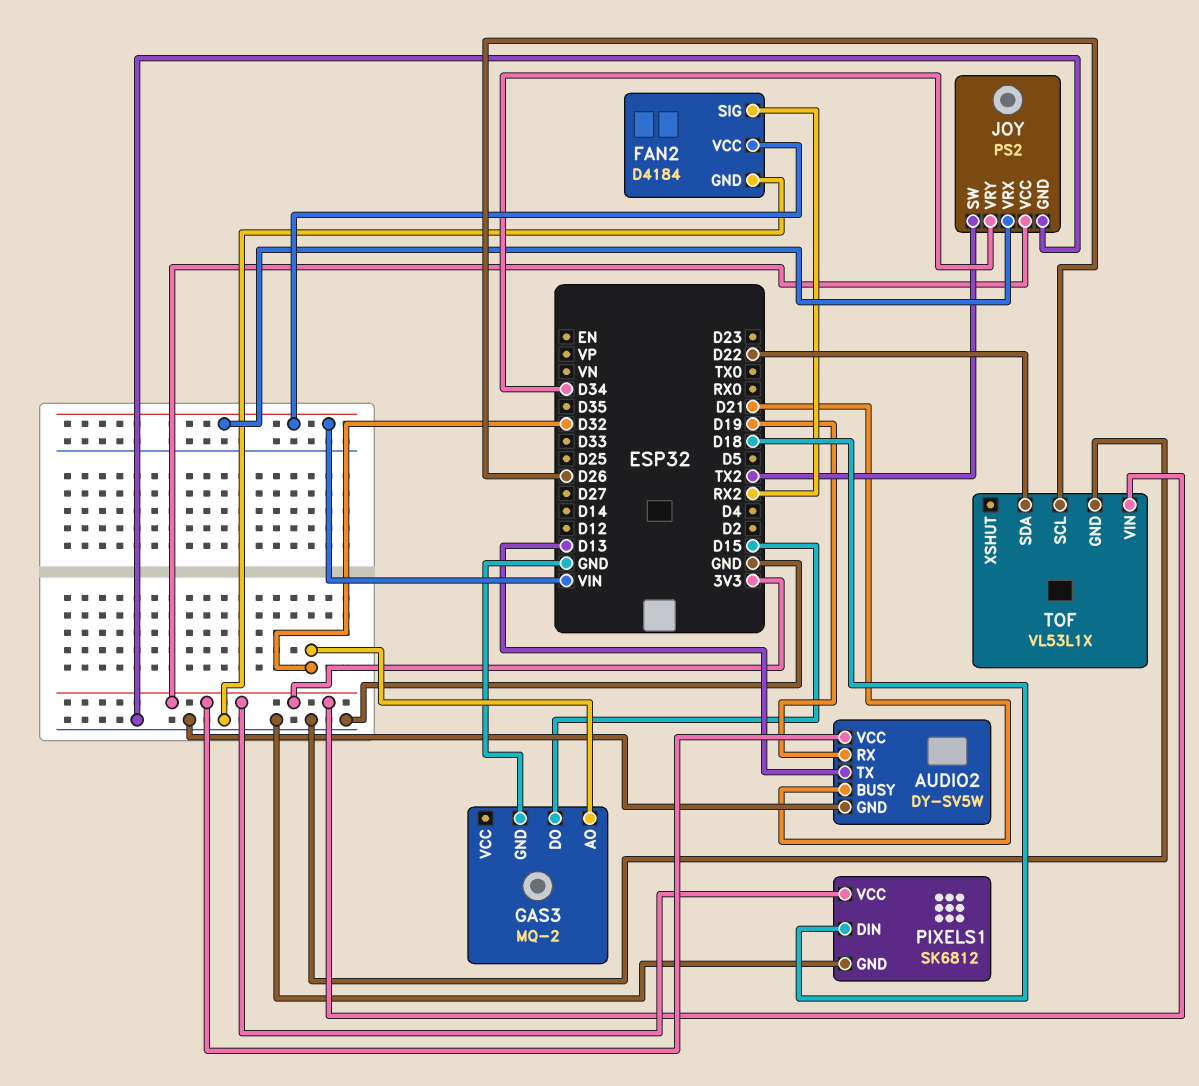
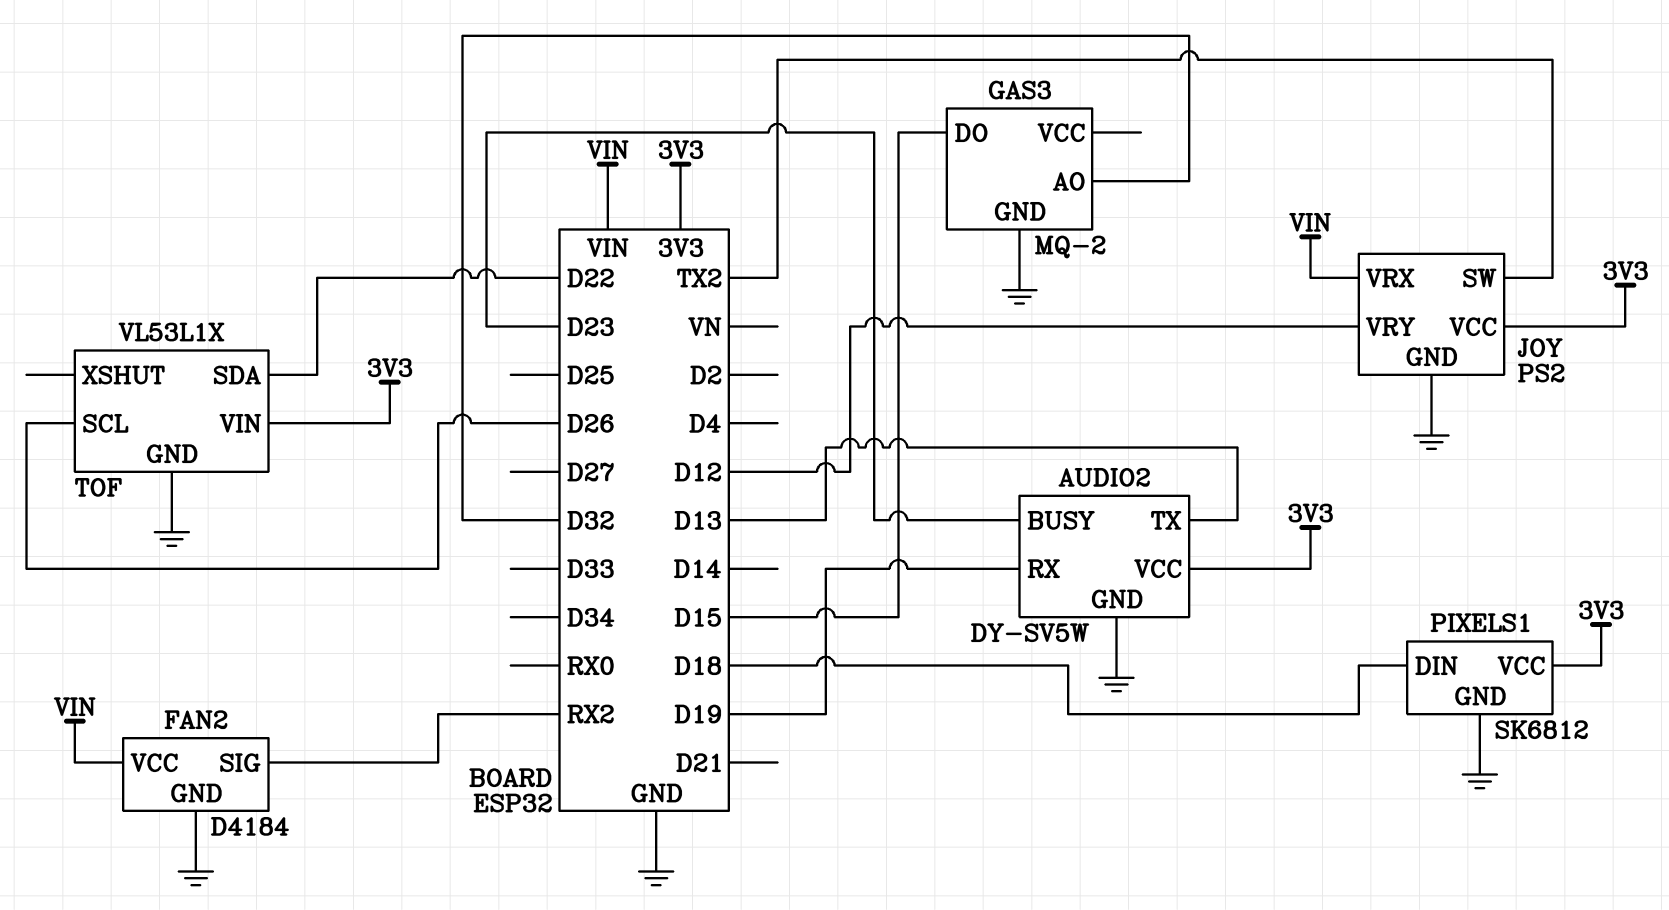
AUDIO2 pin BUSY: D21 -> D23
JOY pin VRY: D34 -> D12

